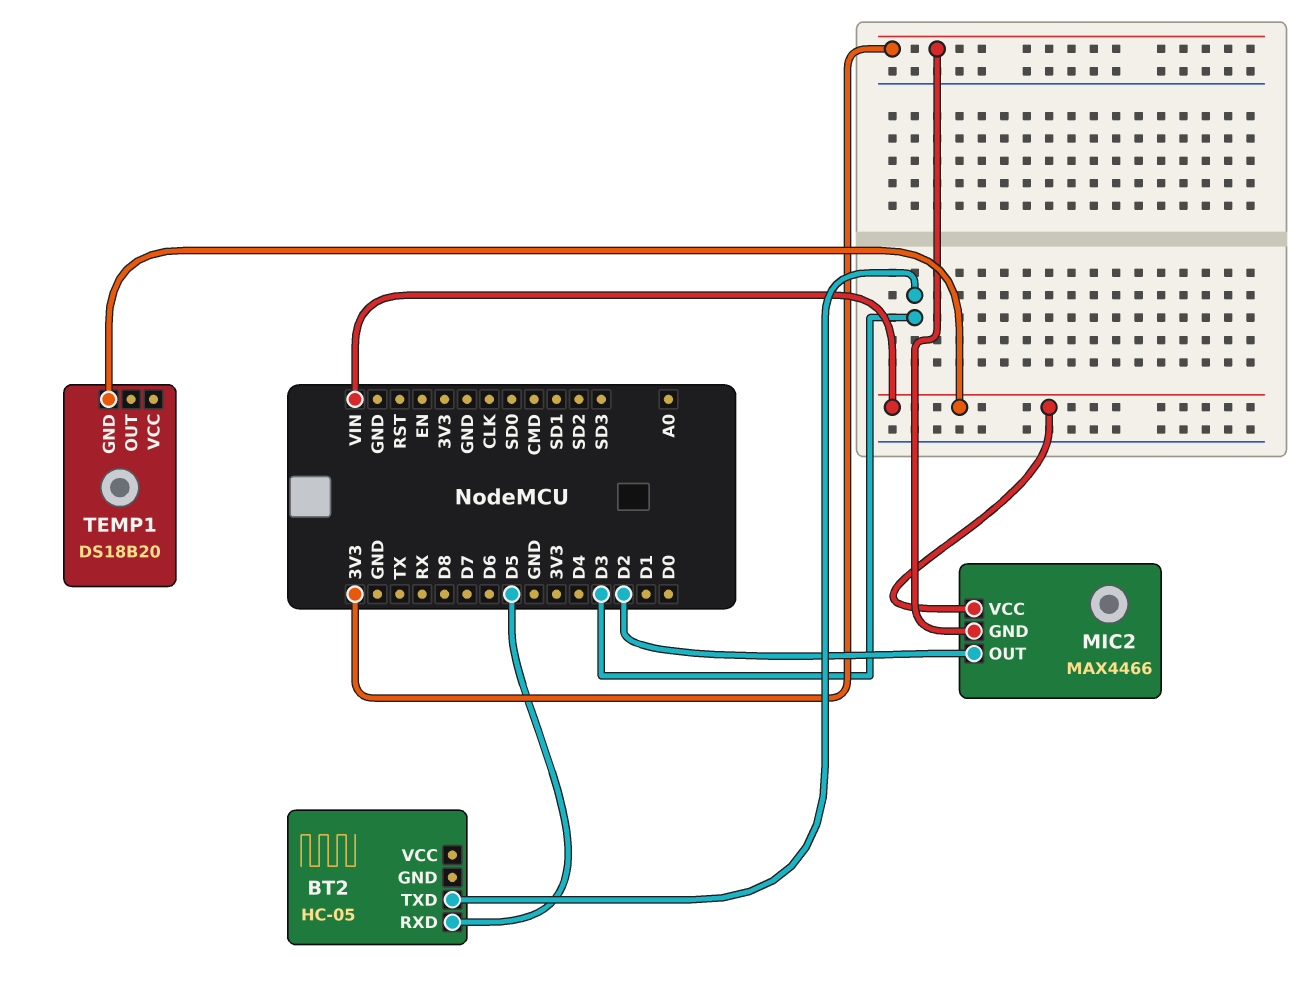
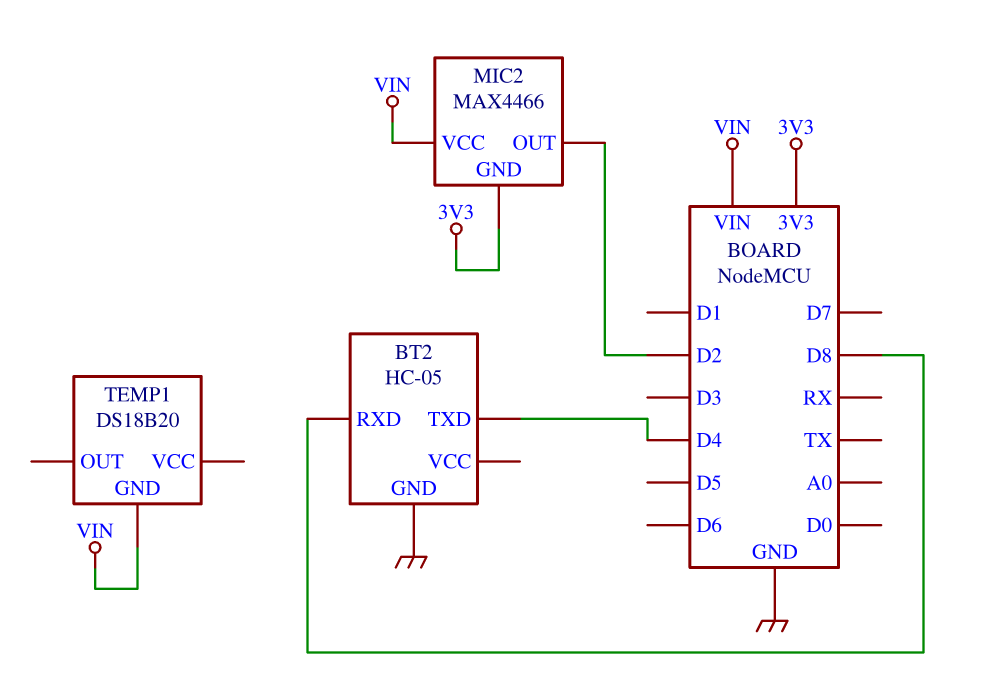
BT2 pin GND: none -> GND
BT2 pin RXD: D5 -> D8
BT2 pin TXD: D3 -> D4

